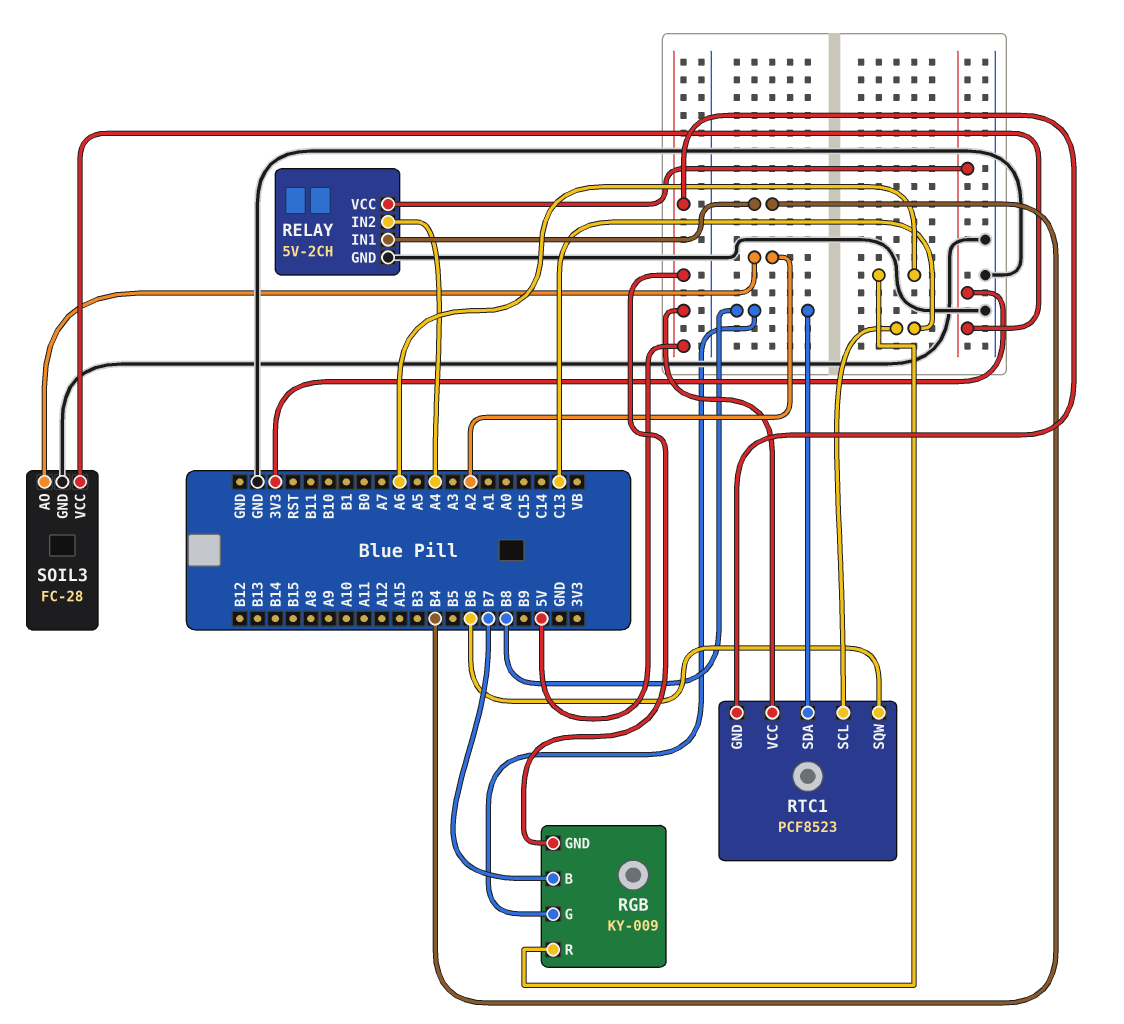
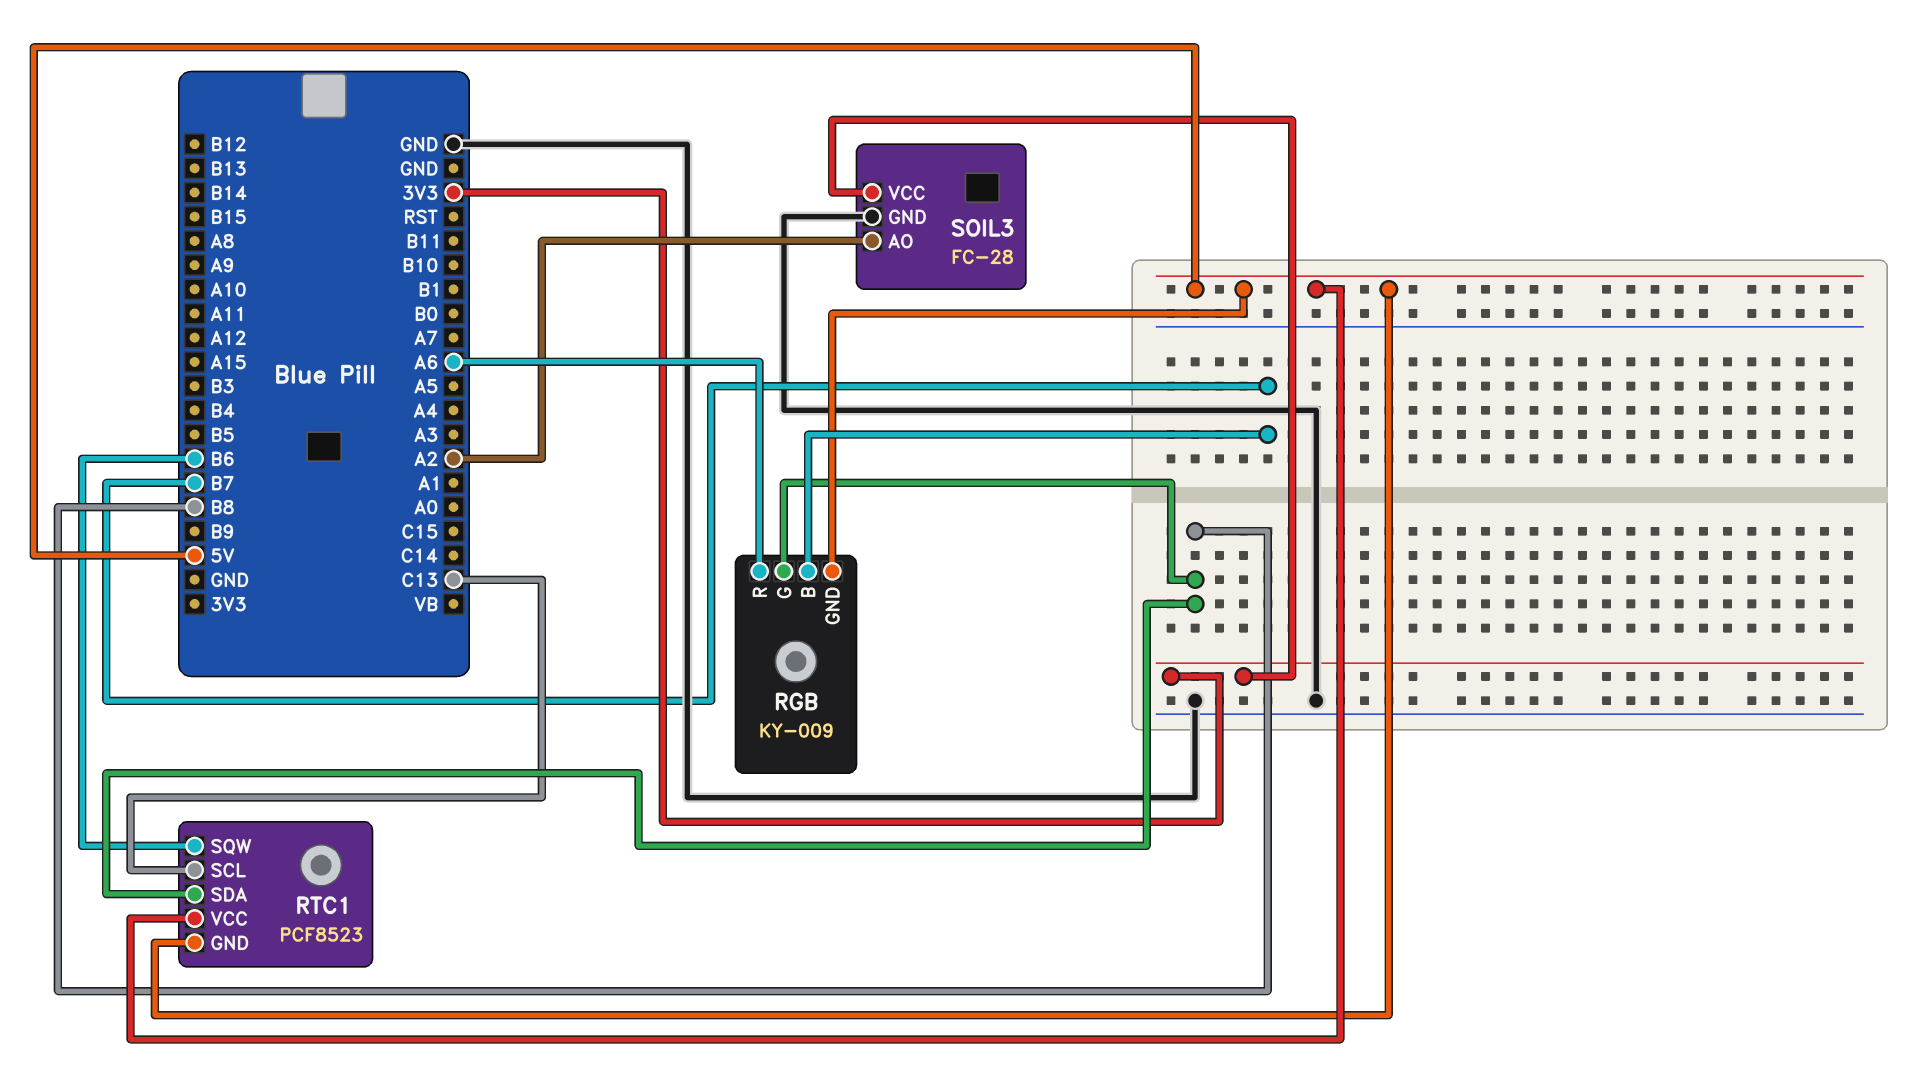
RELAY: 5V-2CH -> none
RELAY pin GND: GND -> none
RELAY pin IN1: B4 -> none
RELAY pin IN2: A4 -> none
RELAY pin VCC: 3V3 -> none

